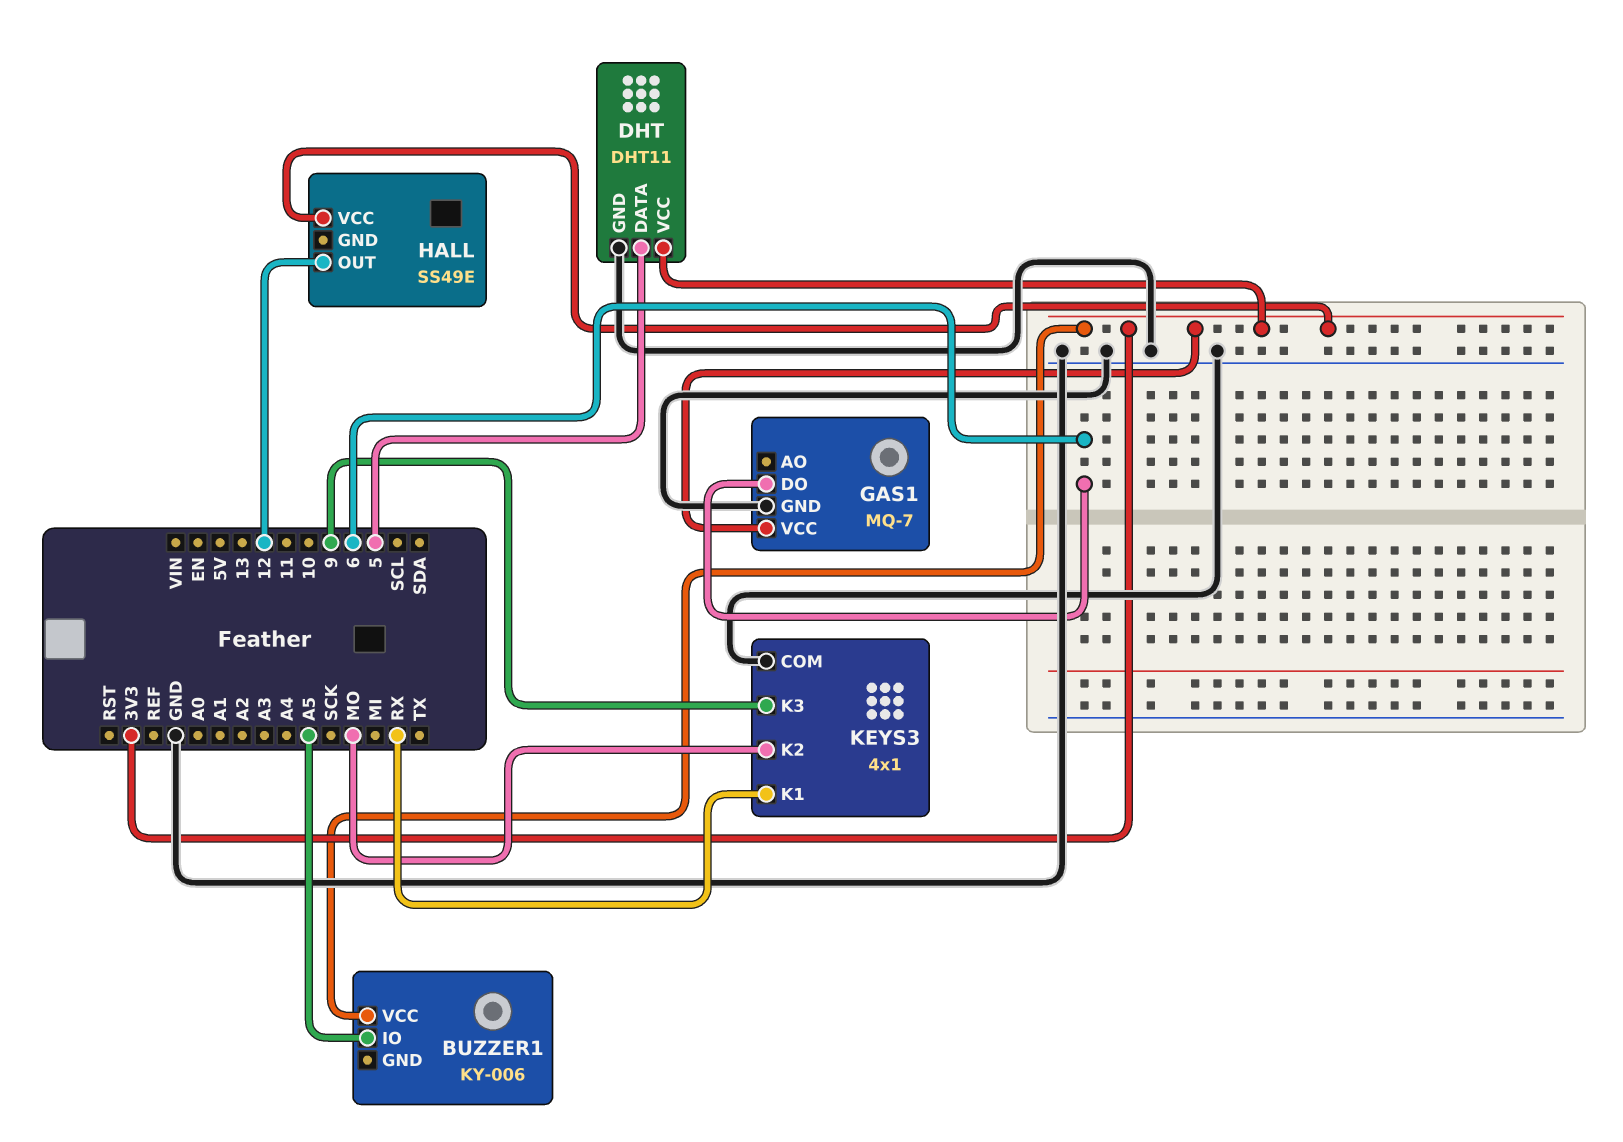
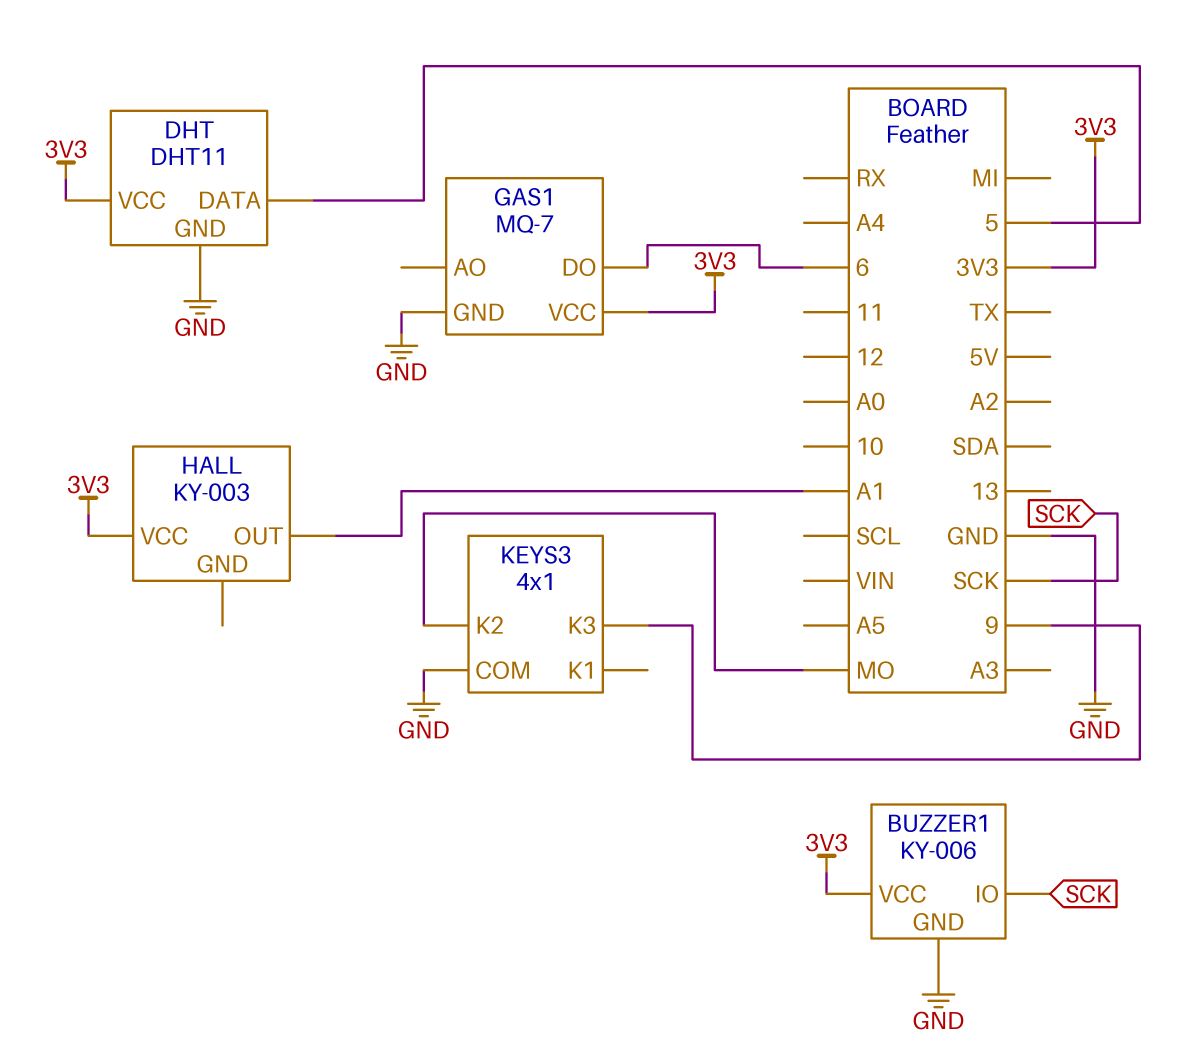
BUZZER1 pin GND: none -> GND
BUZZER1 pin IO: A5 -> SCK
HALL: SS49E -> KY-003
HALL pin OUT: 12 -> A1
KEYS3 pin K1: RX -> none

